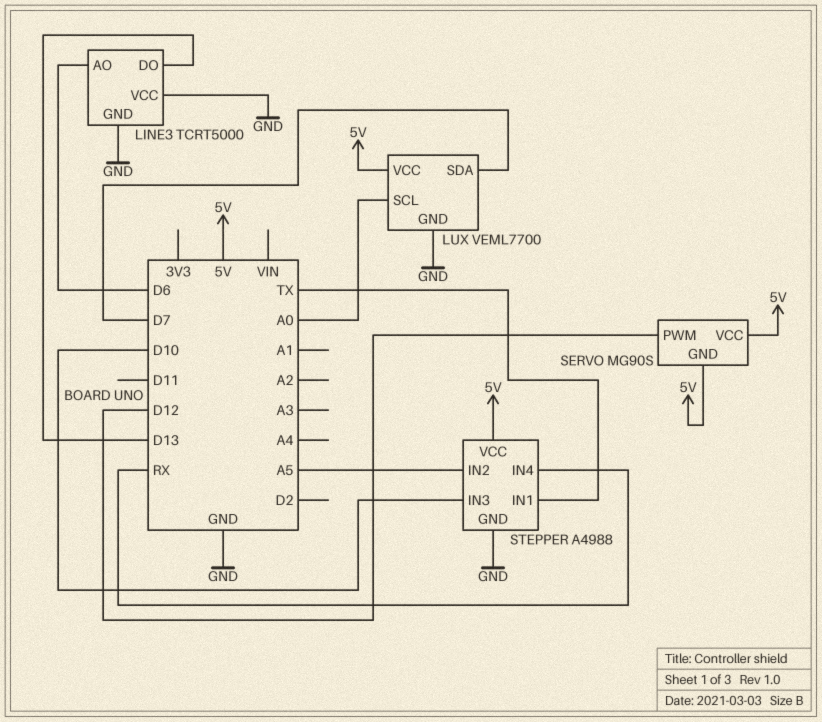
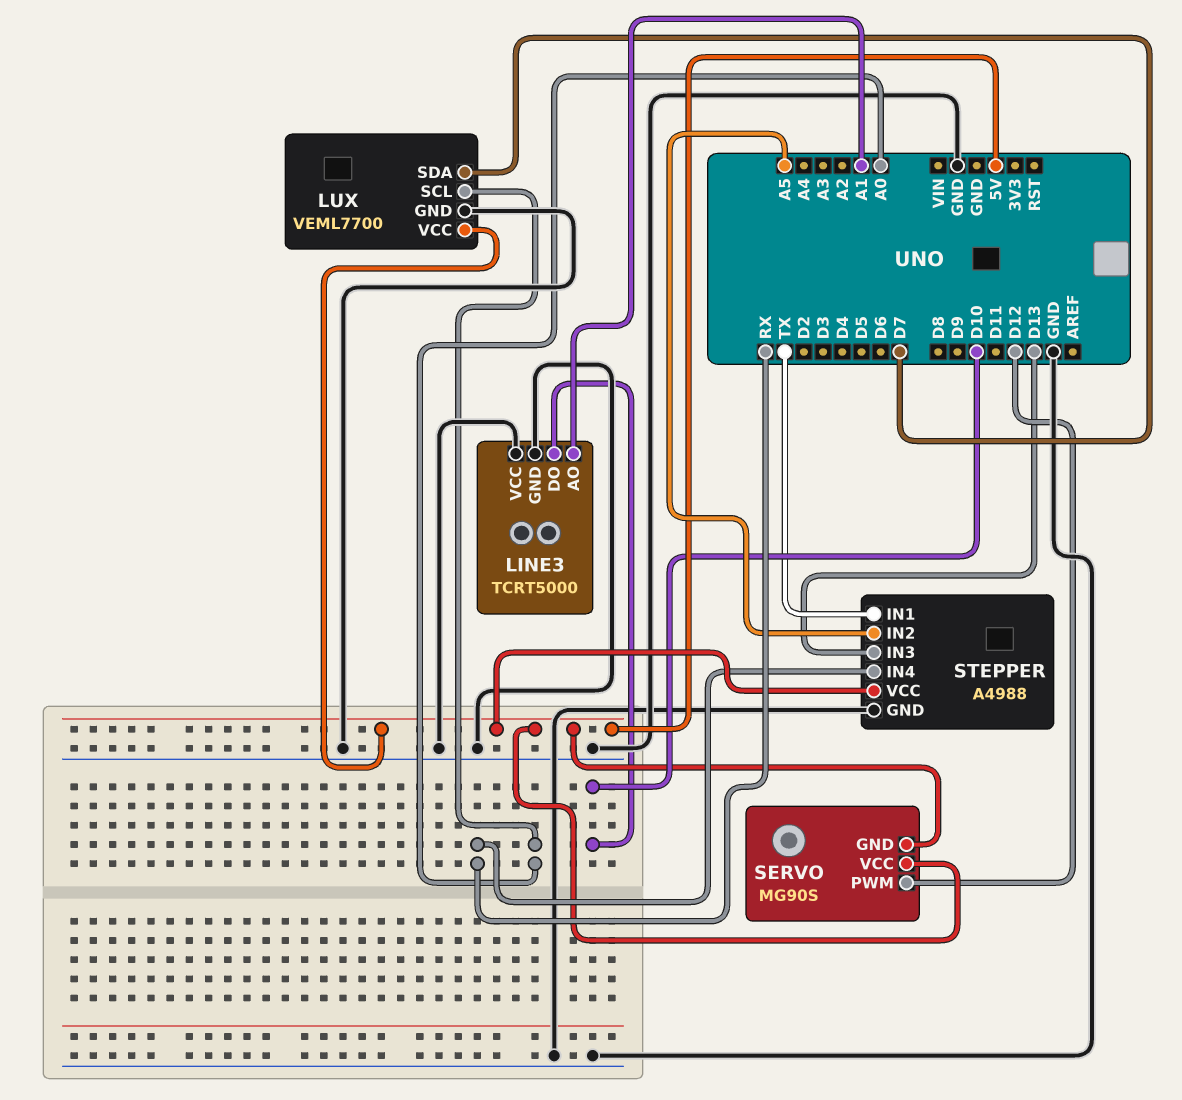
LINE3 pin AO: D6 -> A1
LINE3 pin DO: D13 -> D10
STEPPER pin IN3: D10 -> D13

